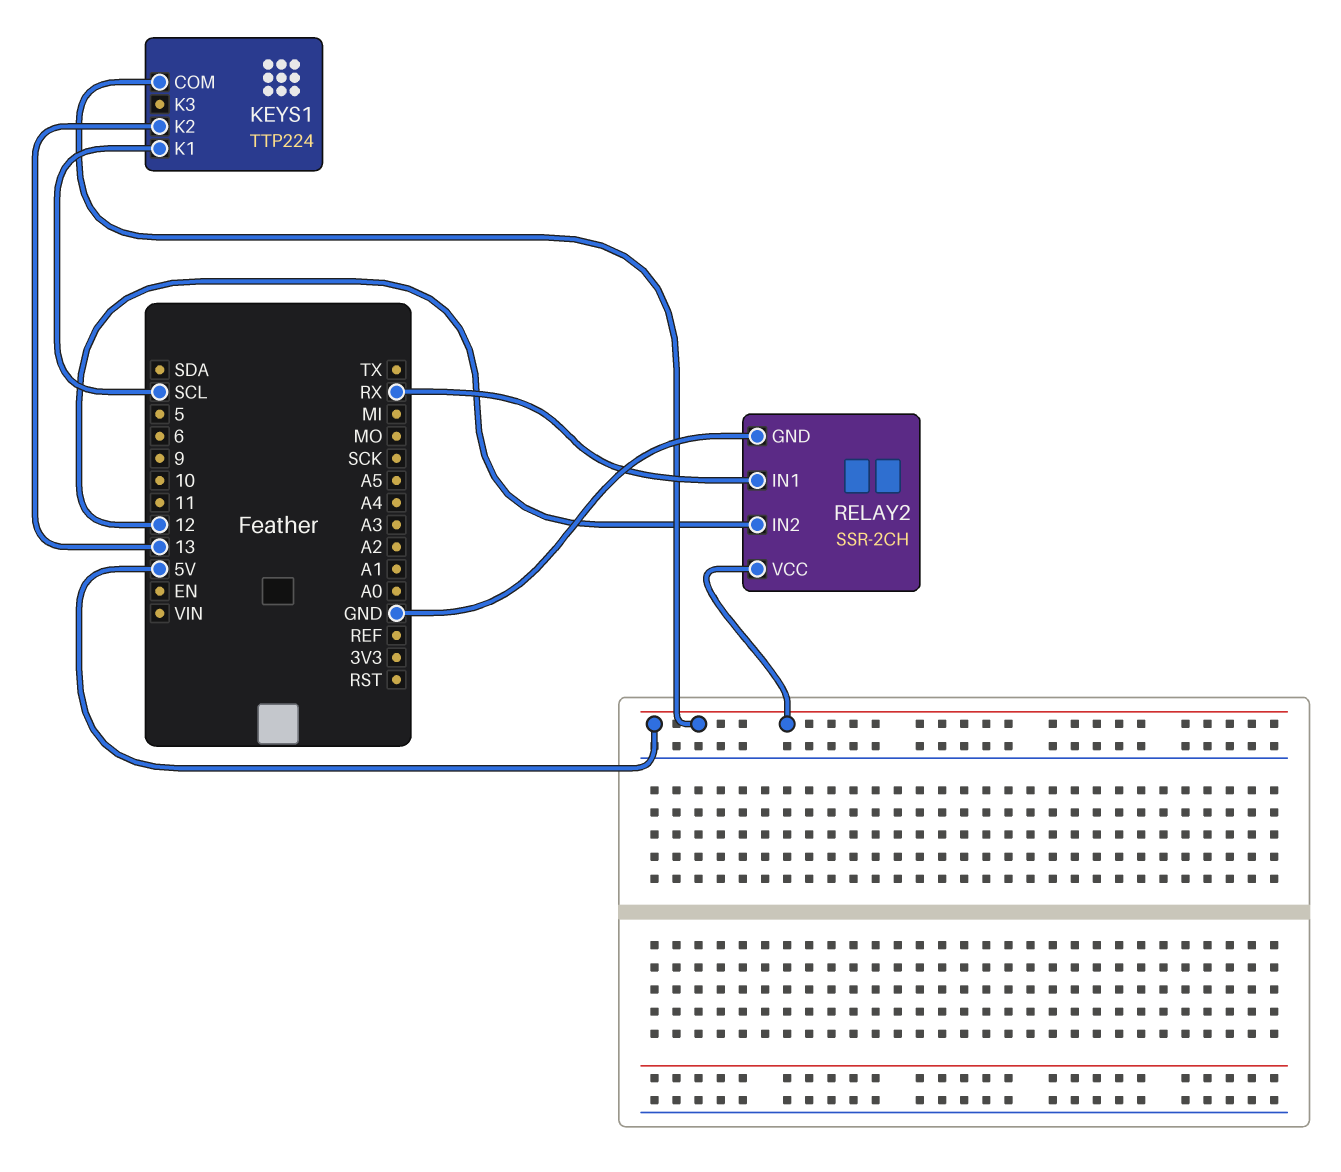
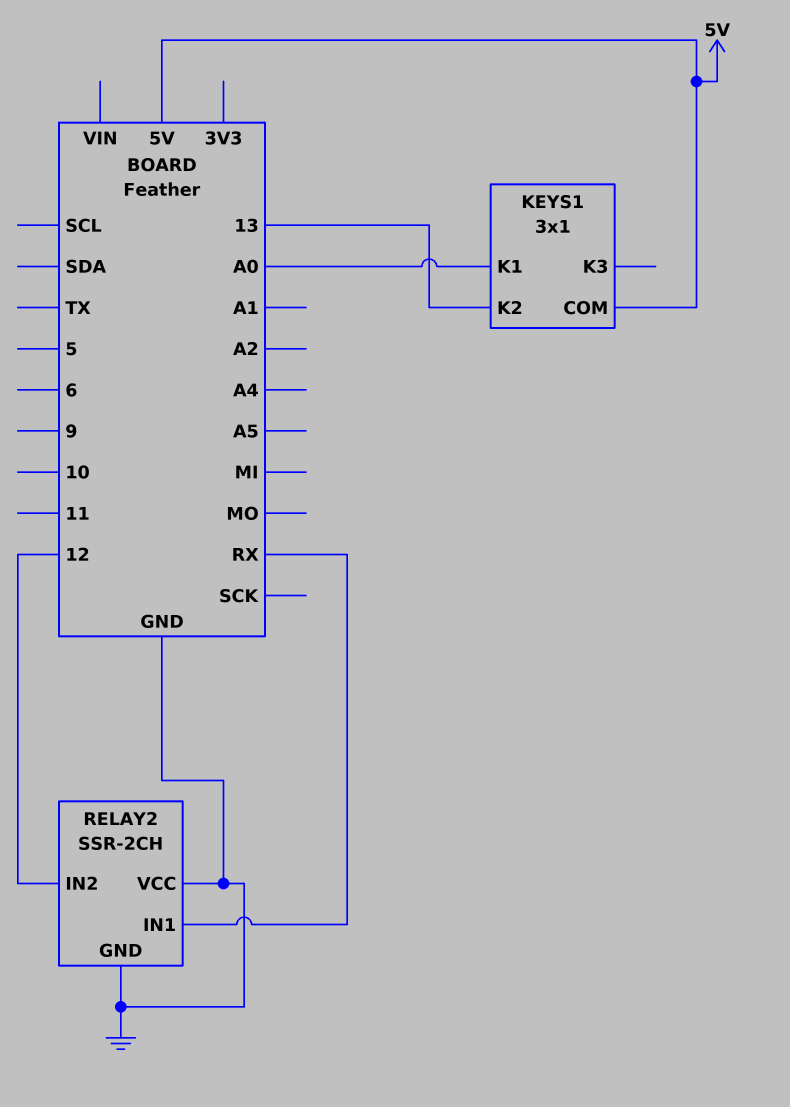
KEYS1: TTP224 -> 3x1
KEYS1 pin K1: SCL -> A0
RELAY2 pin VCC: 5V -> GND

